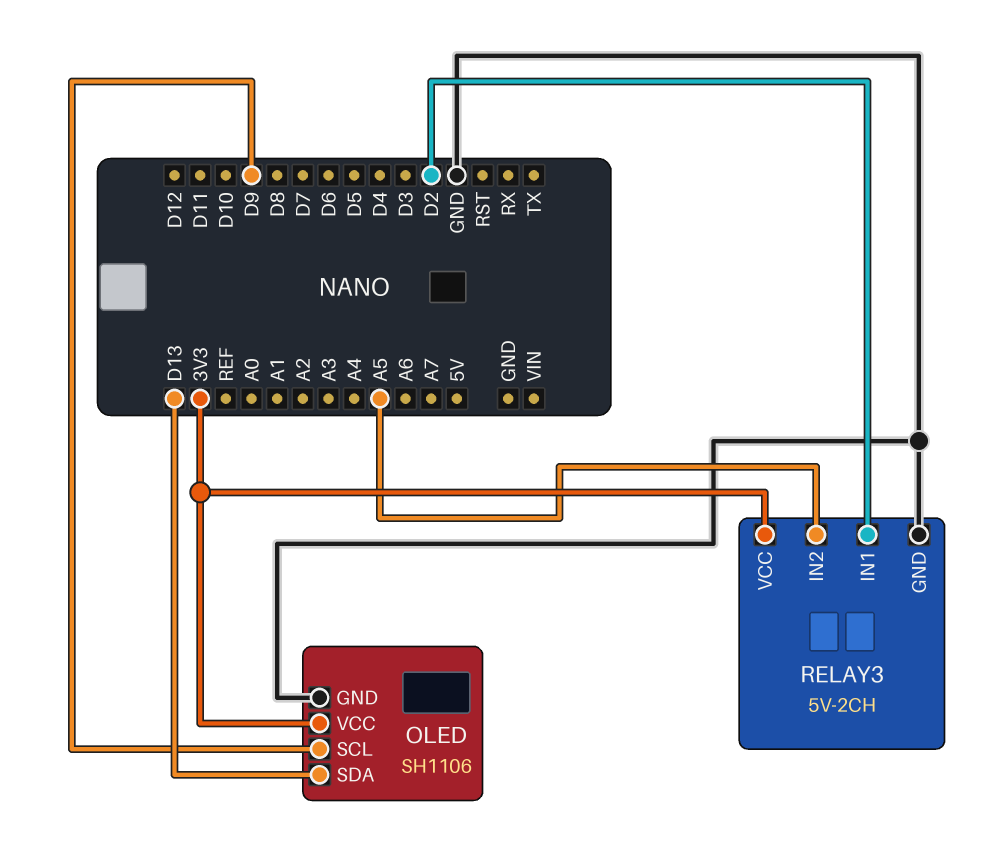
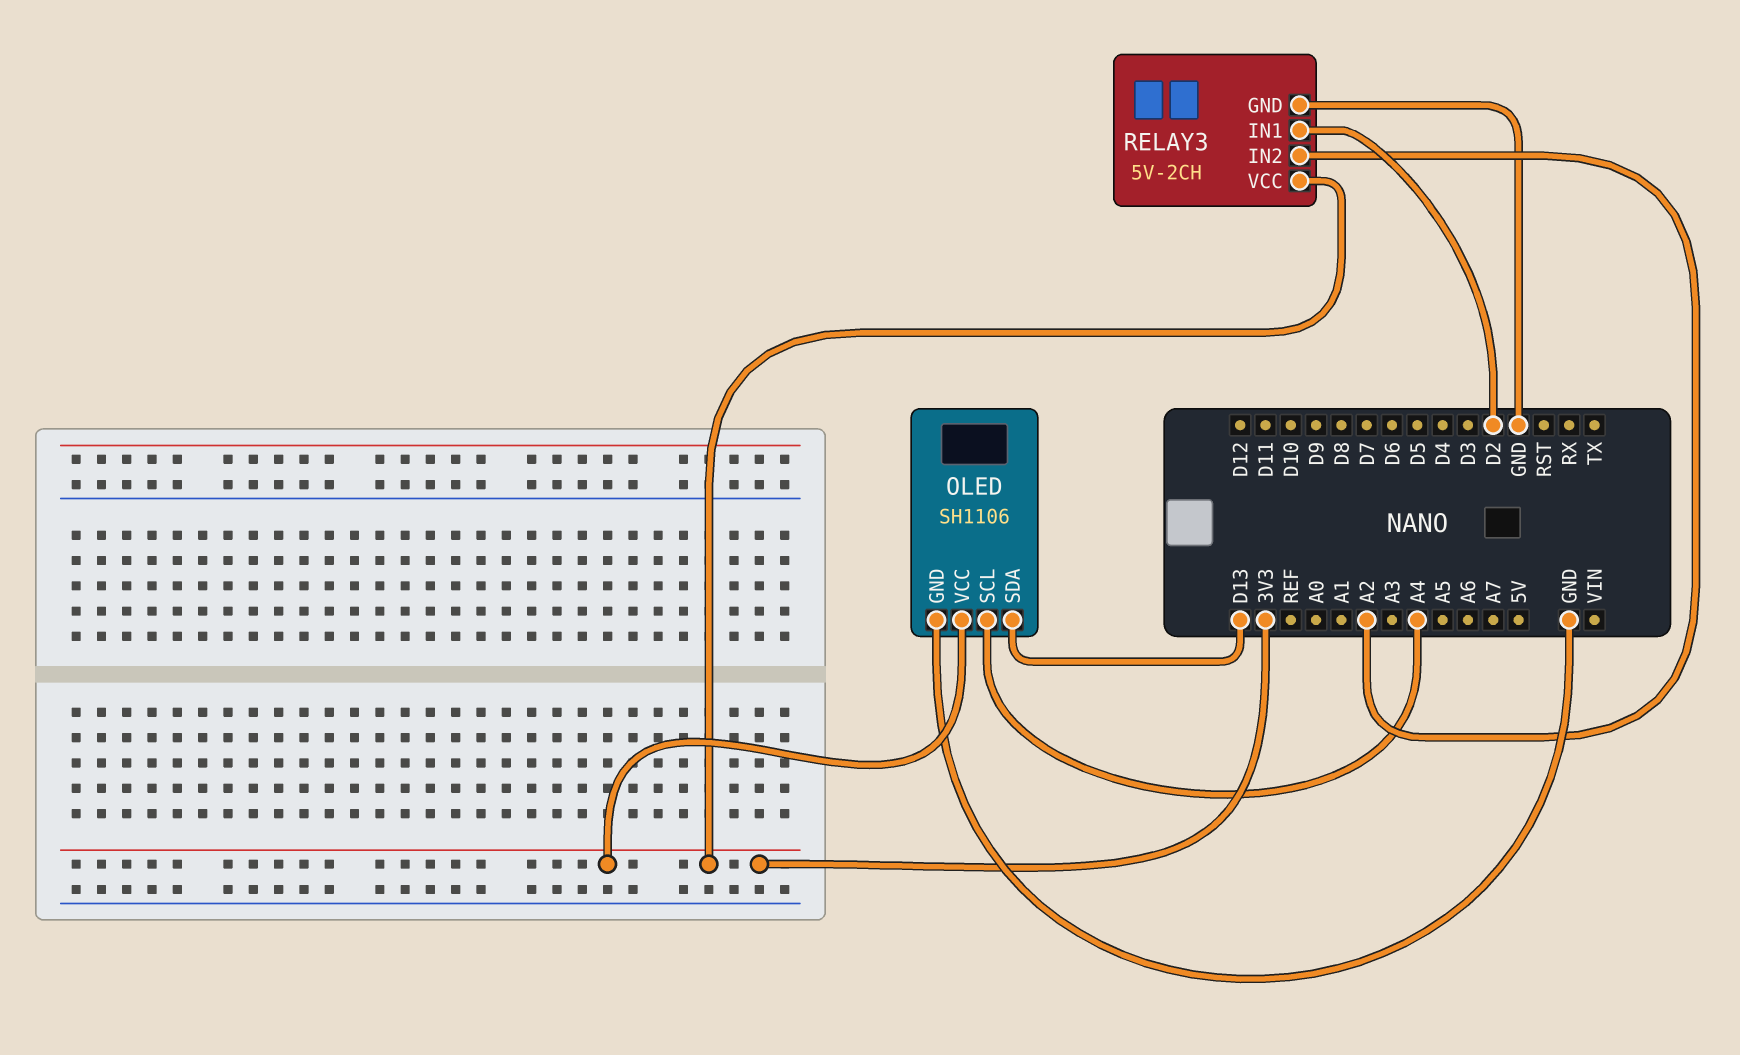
OLED pin SCL: D9 -> A4
RELAY3 pin IN2: A5 -> A2

